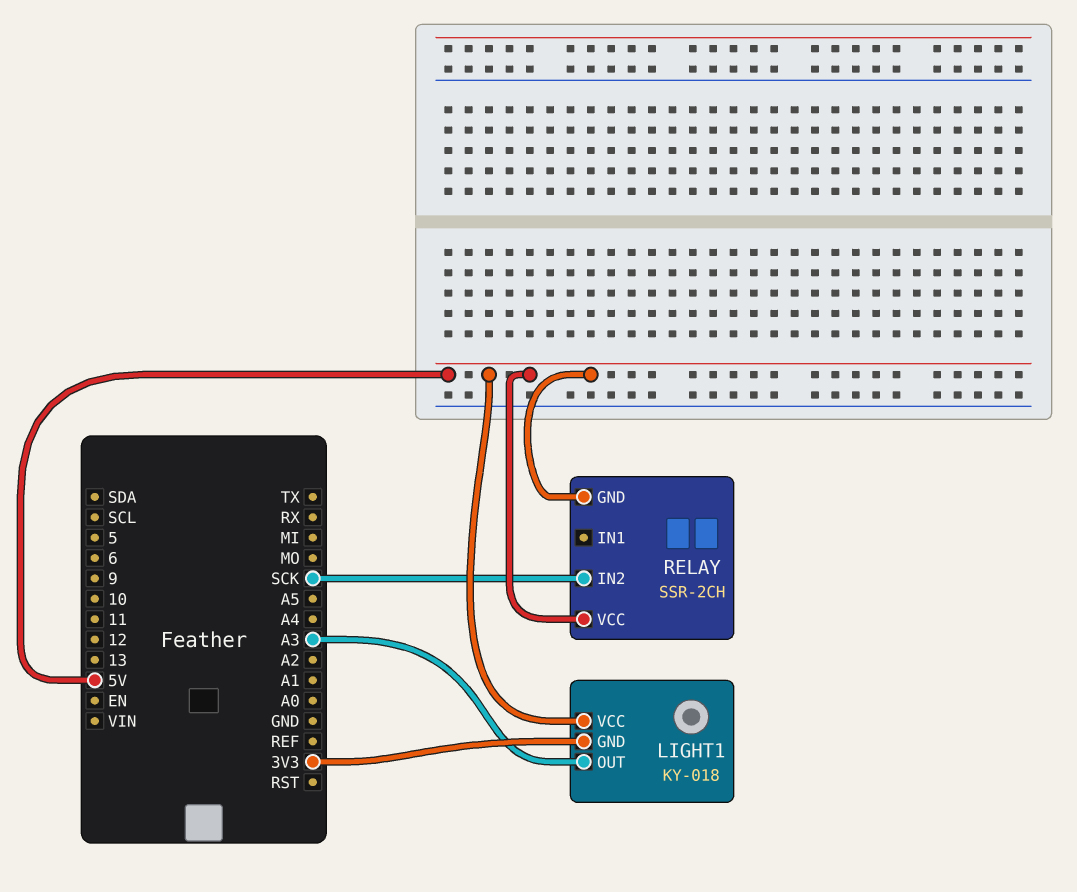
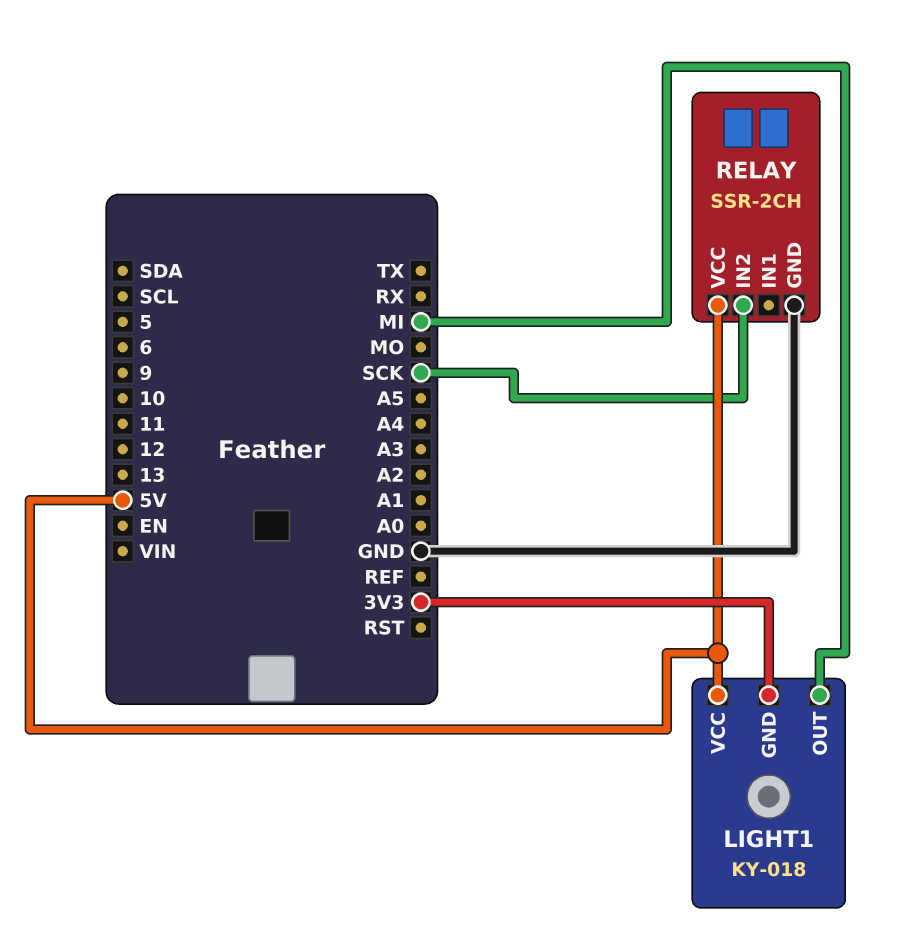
LIGHT1 pin OUT: A3 -> MI
RELAY pin GND: 5V -> GND

